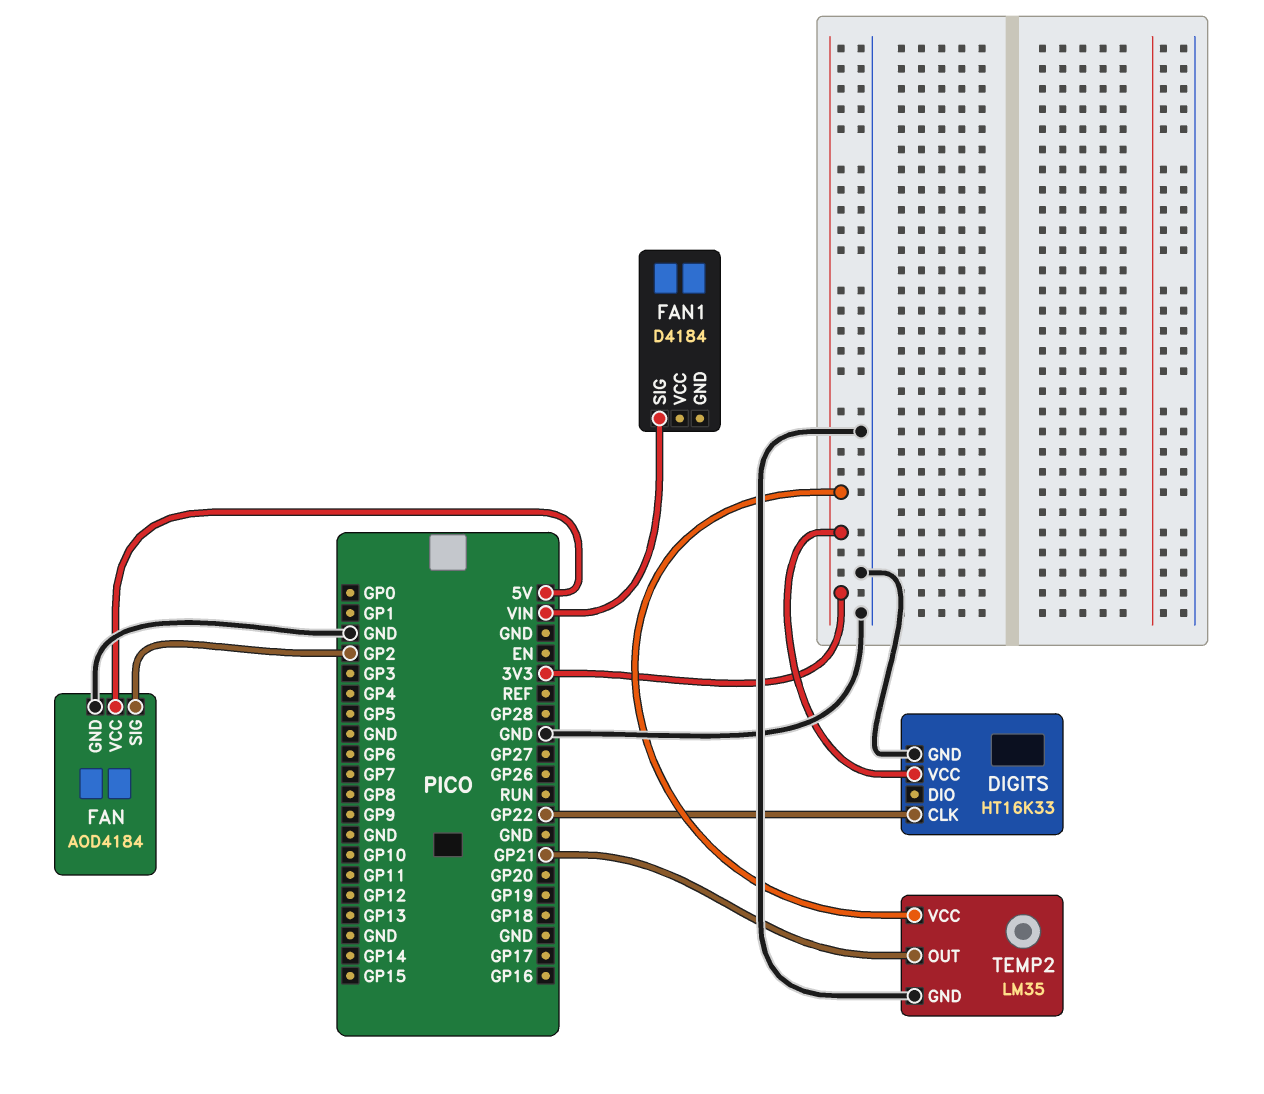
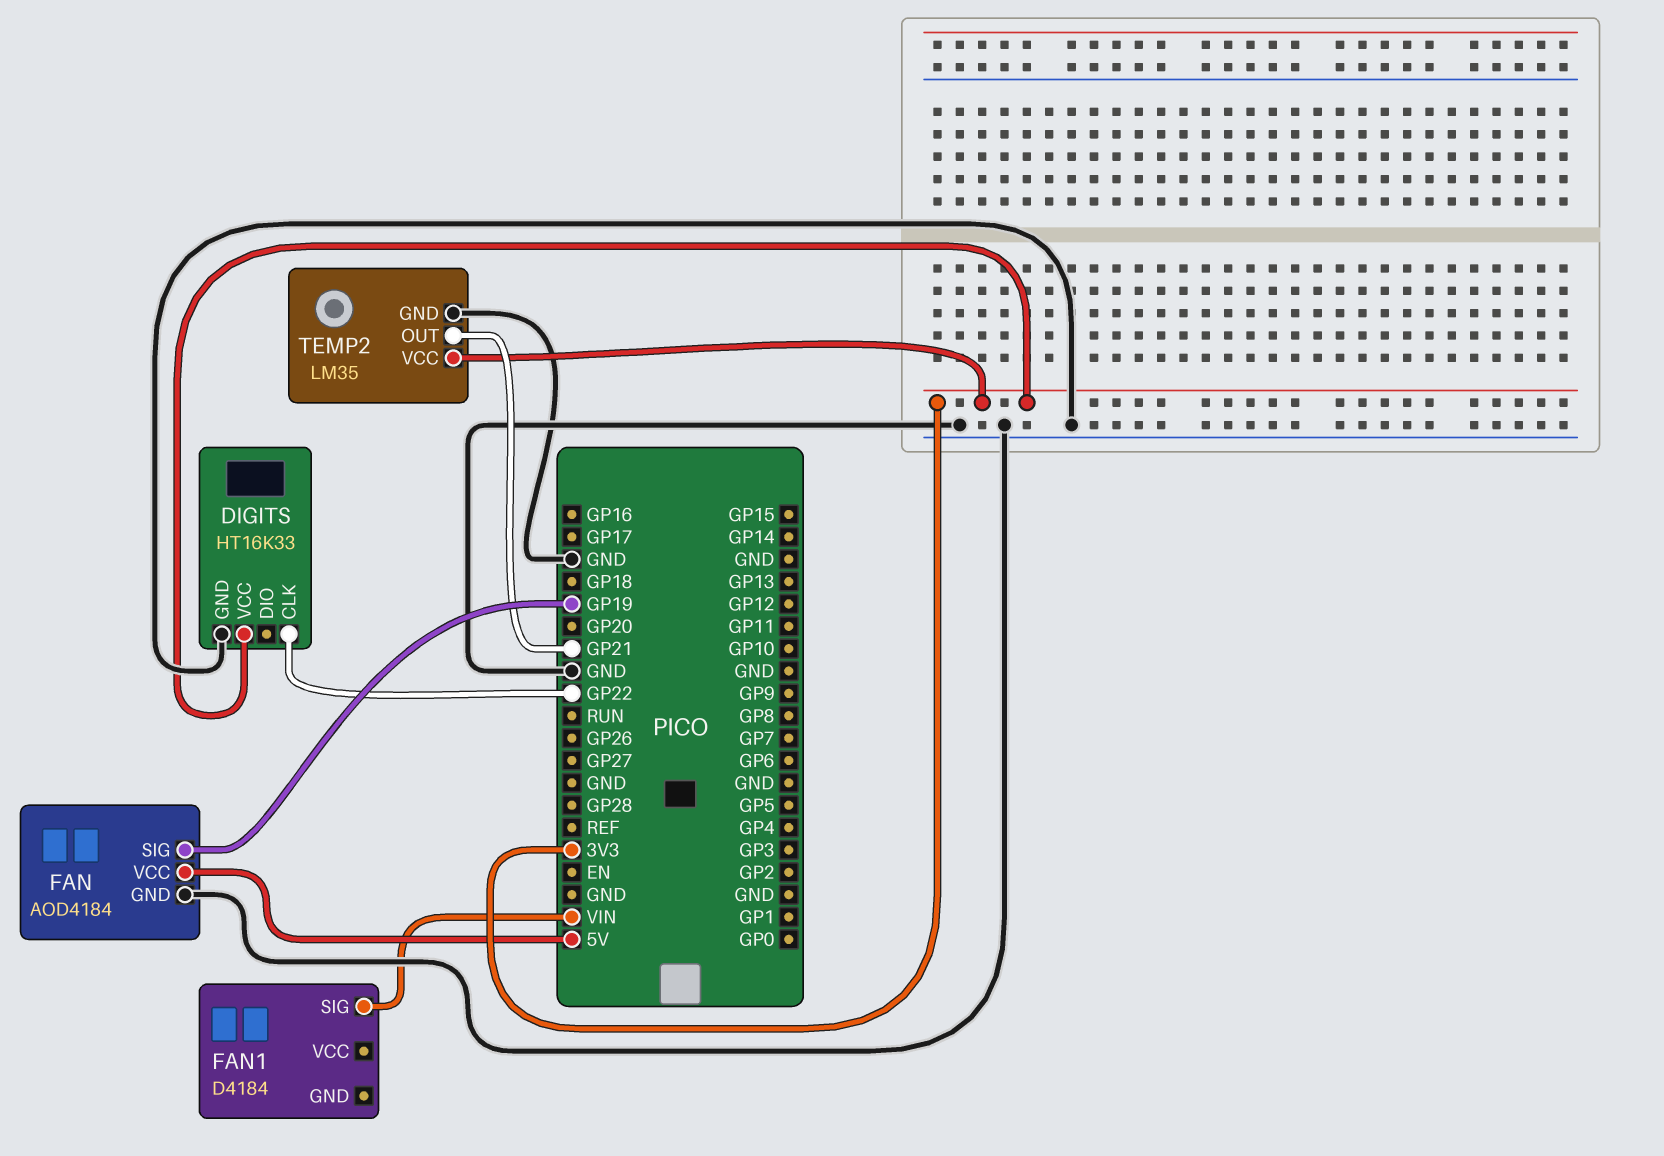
FAN pin SIG: GP2 -> GP19

